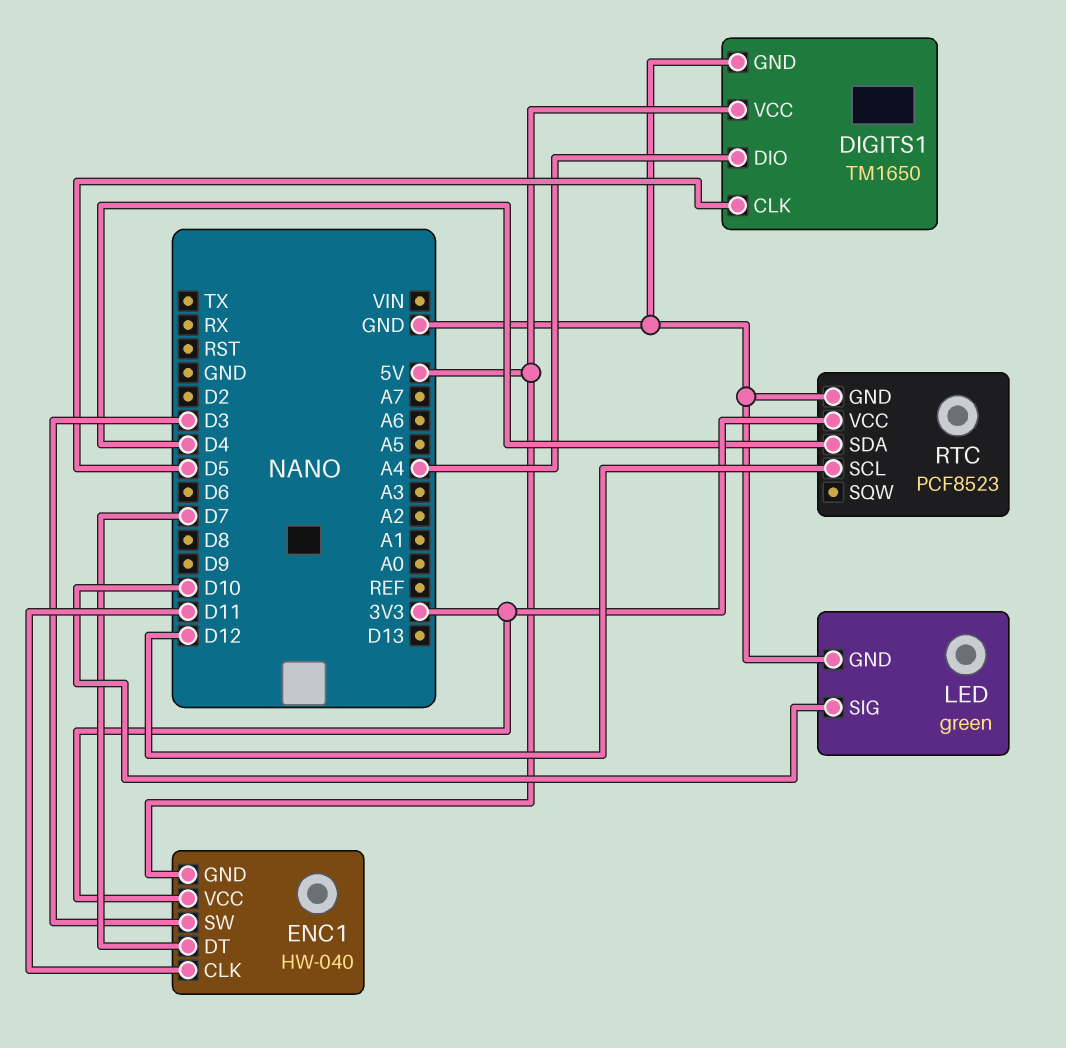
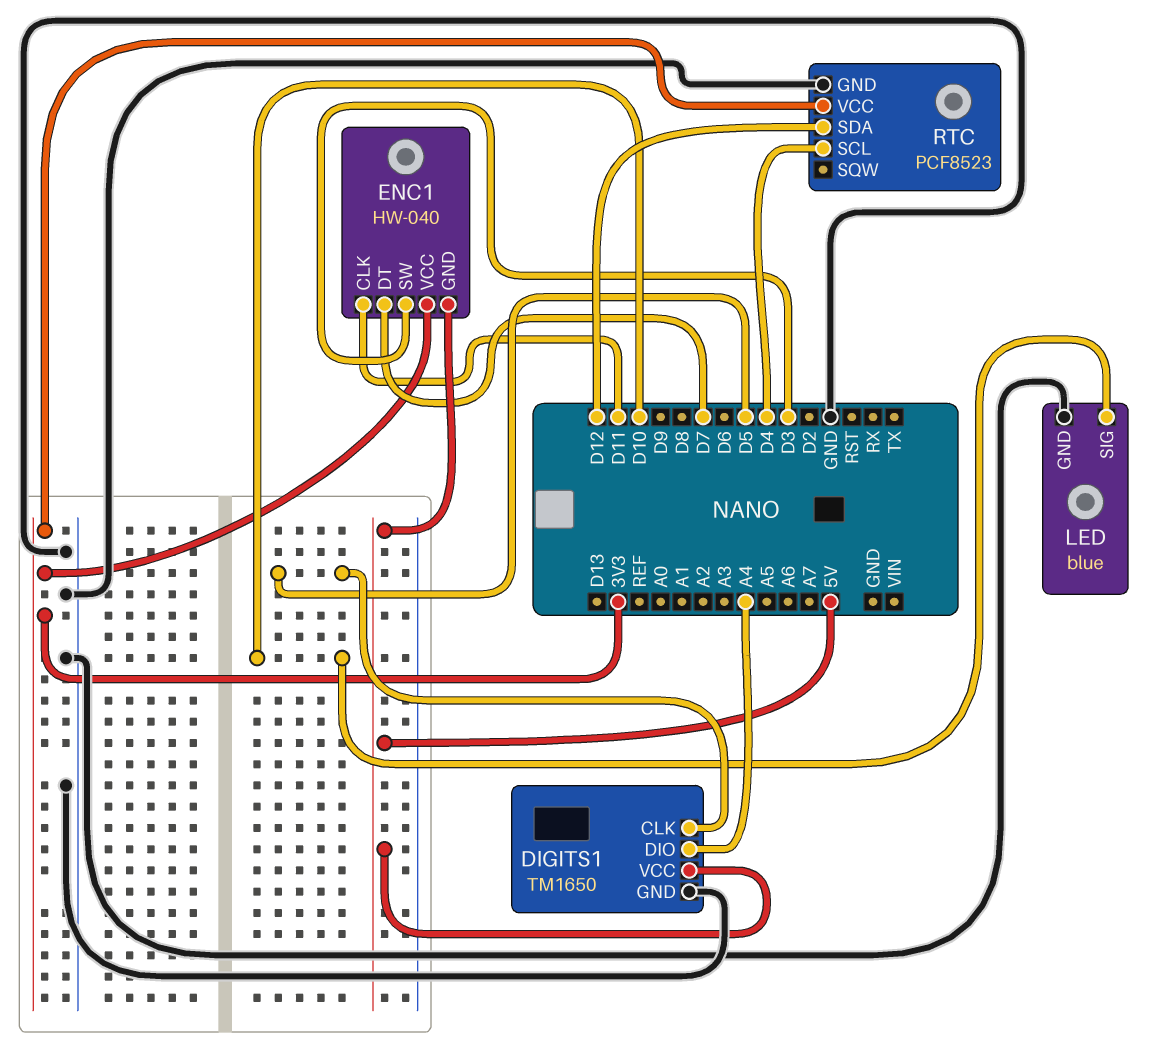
LED: green -> blue
RTC pin SCL: D12 -> D4
RTC pin SDA: D4 -> D12

